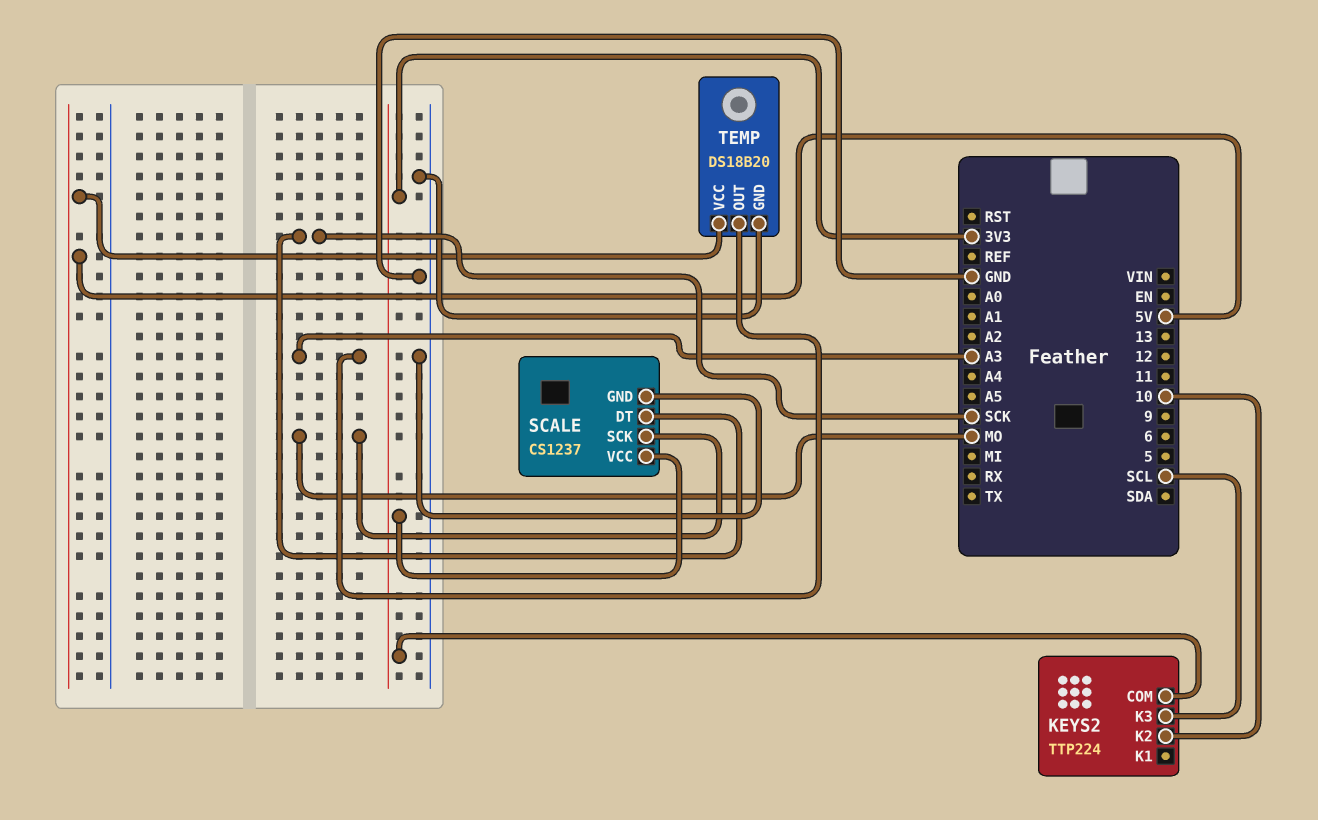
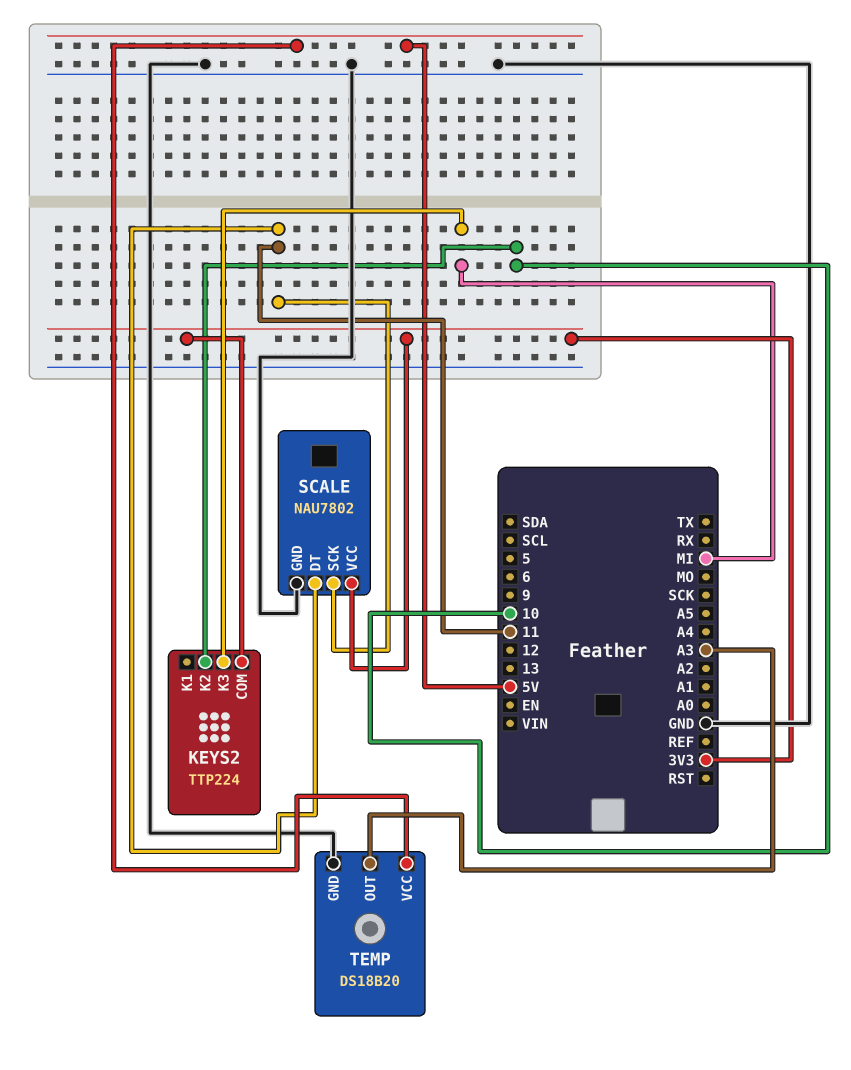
KEYS2 pin K3: SCL -> MI
SCALE: CS1237 -> NAU7802
SCALE pin DT: SCK -> 11
SCALE pin SCK: MO -> 11

